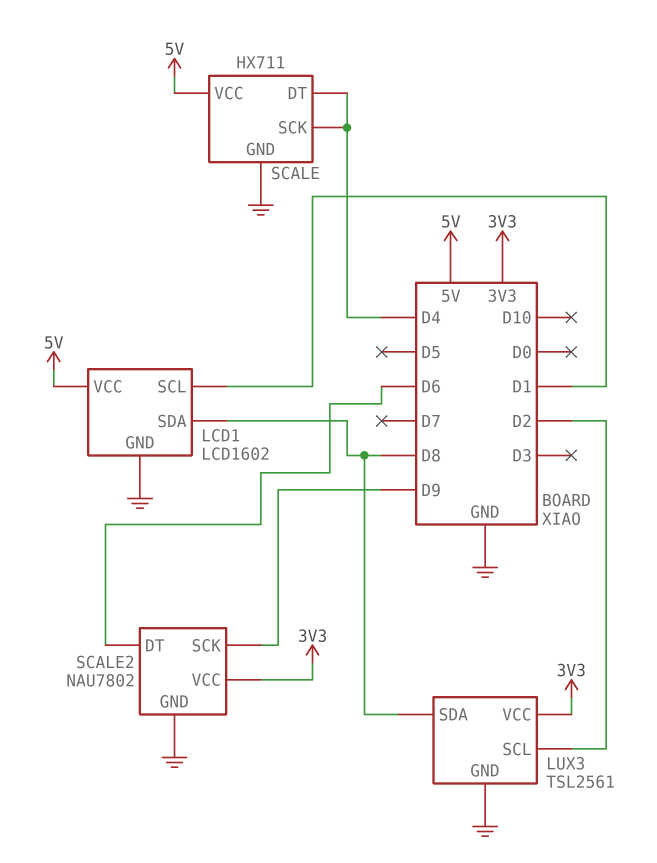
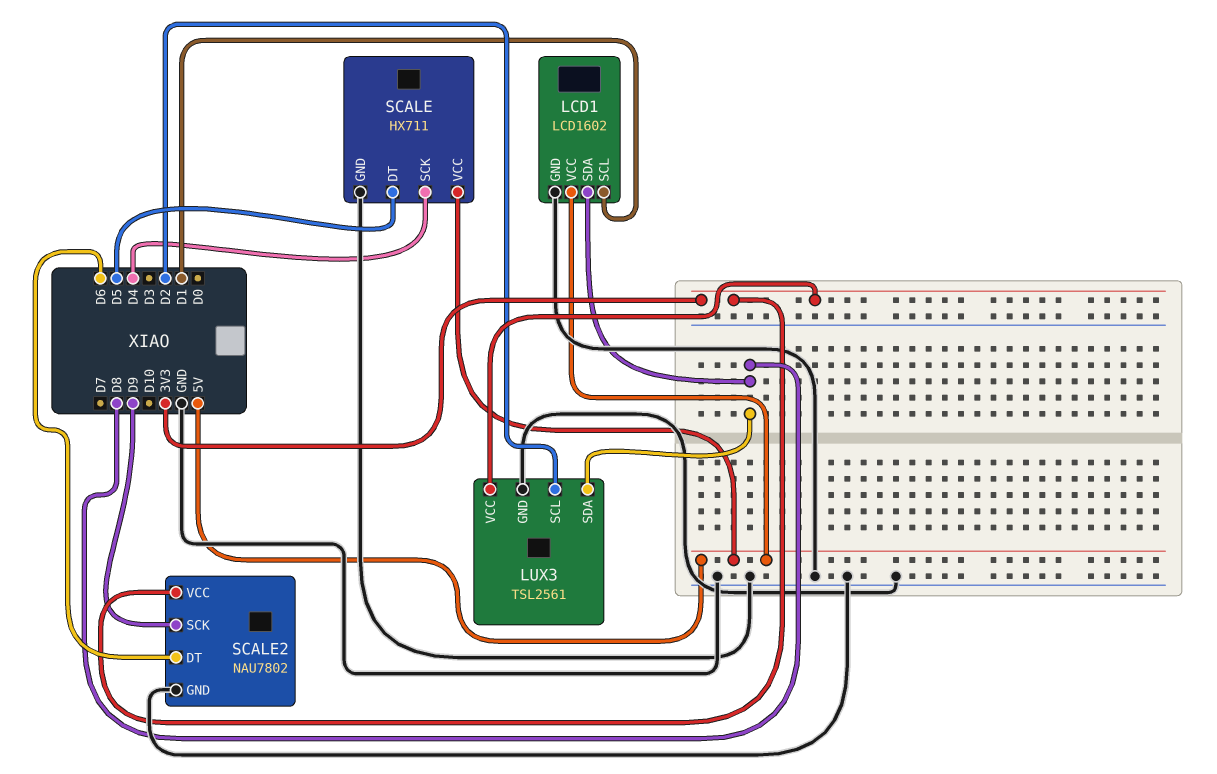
SCALE pin DT: D4 -> D5

